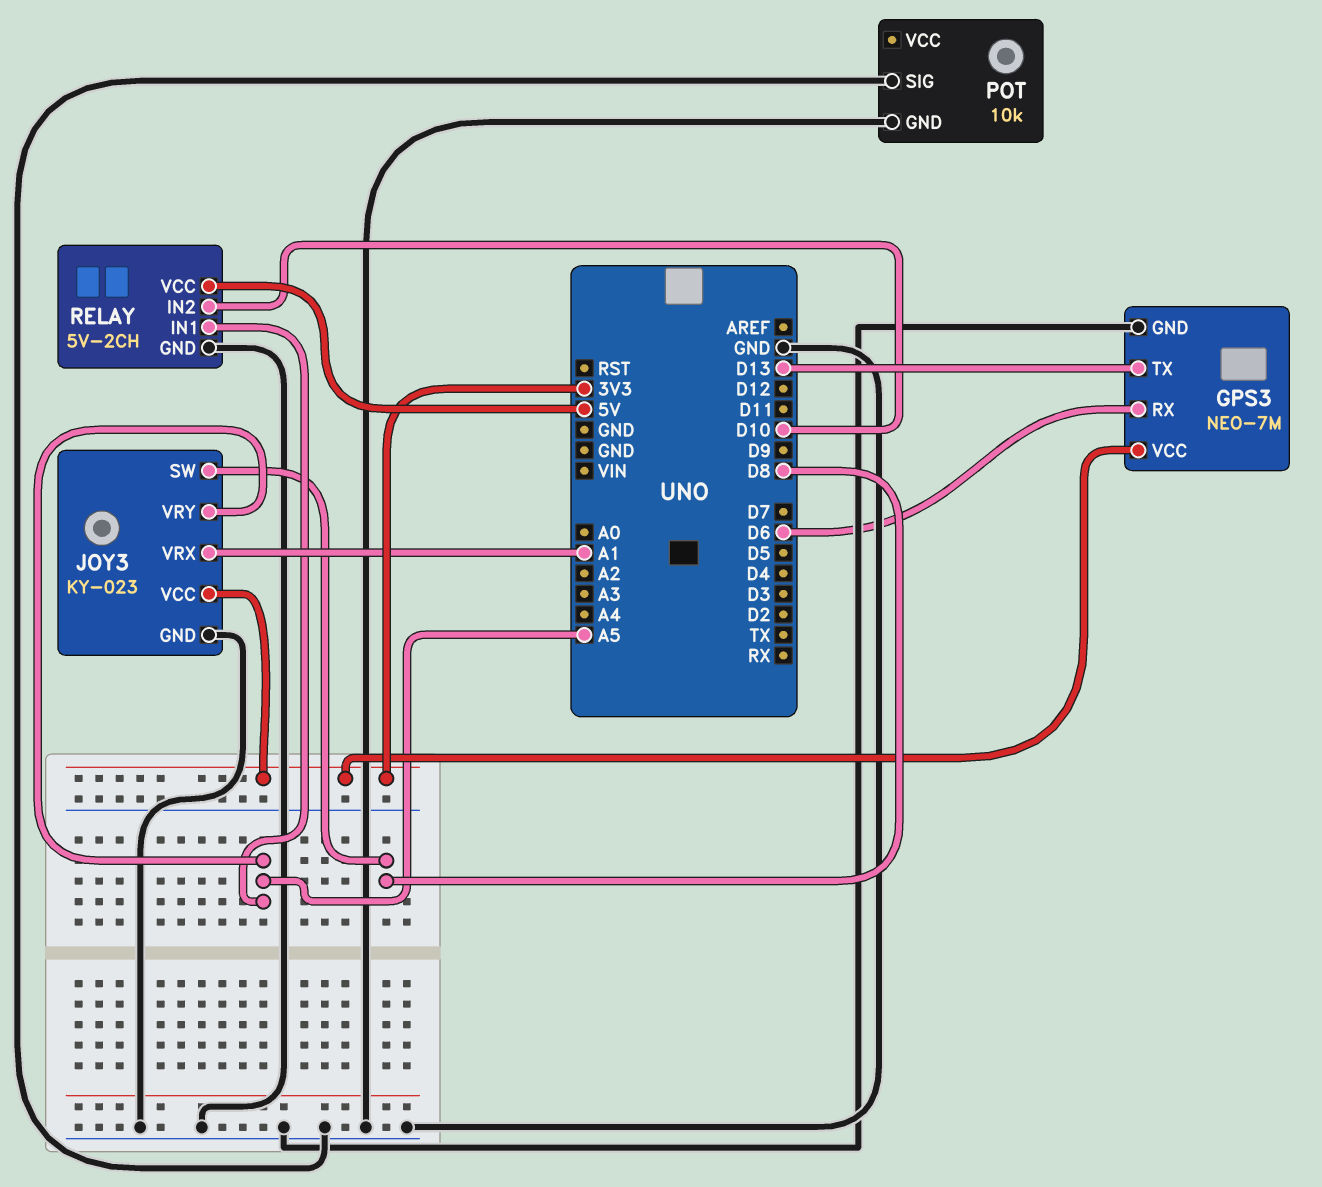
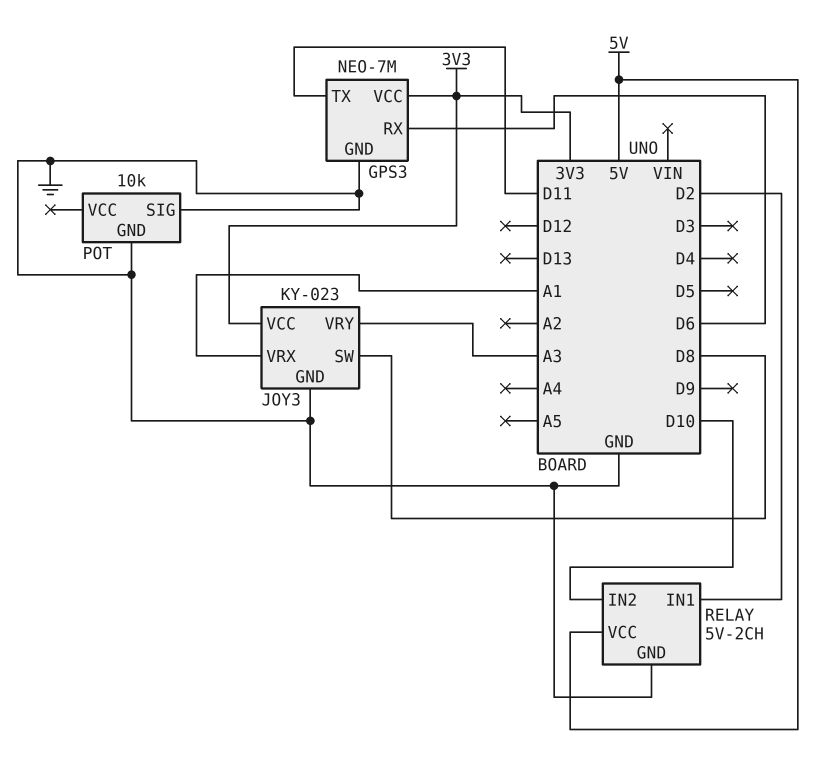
GPS3 pin TX: D13 -> D11
JOY3 pin VRY: A5 -> A3
RELAY pin IN1: A5 -> D2

